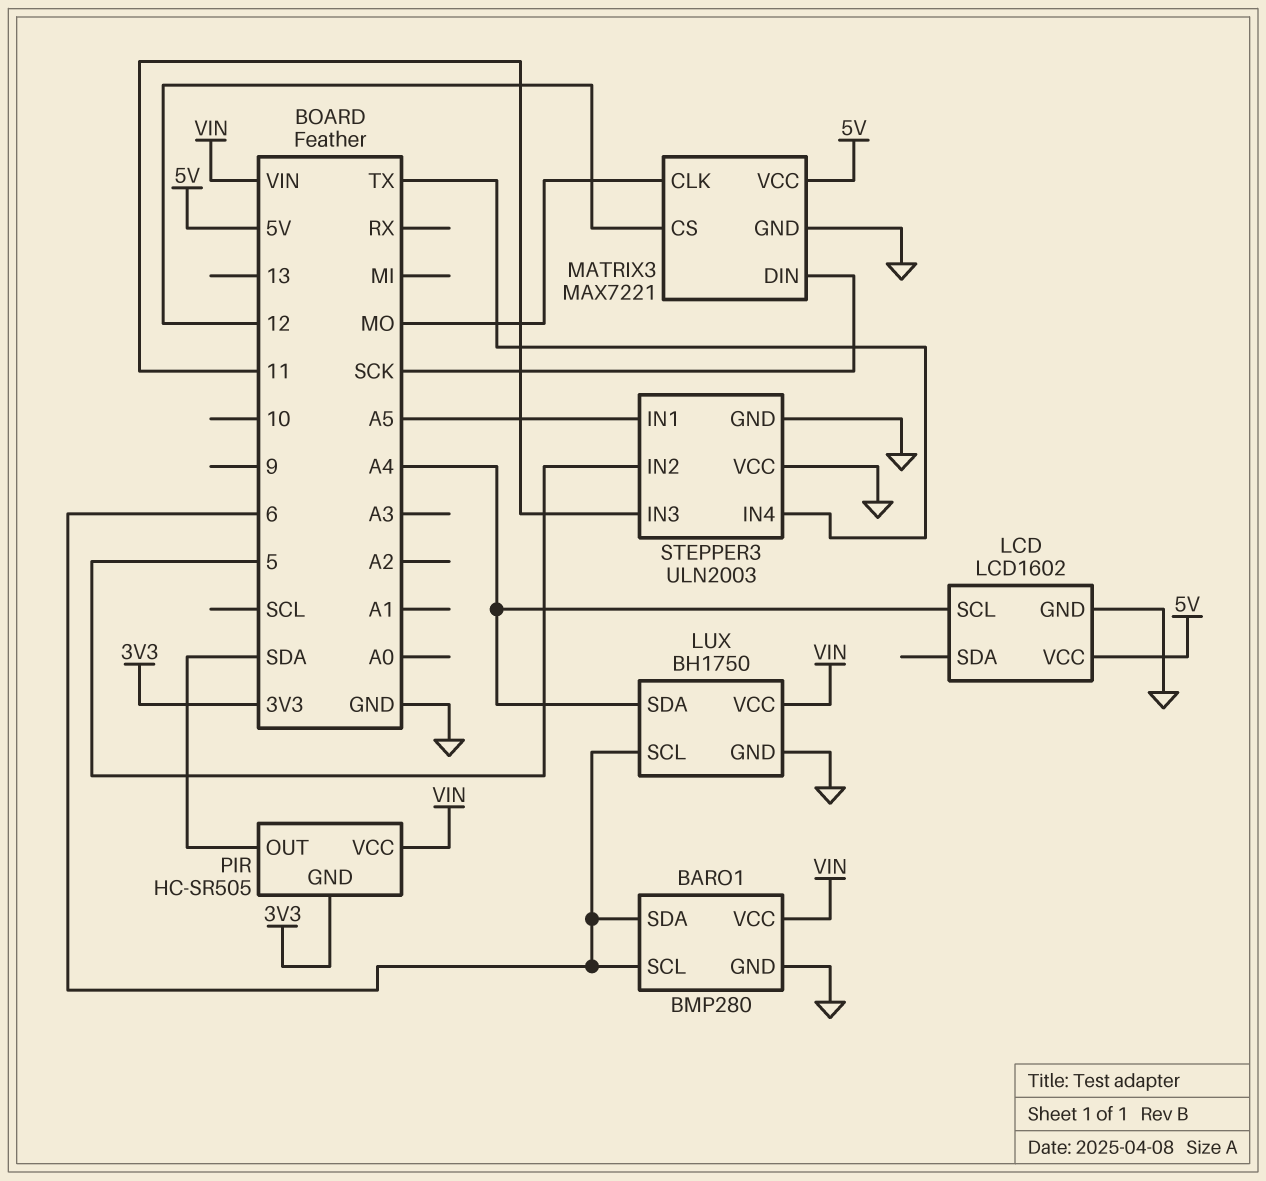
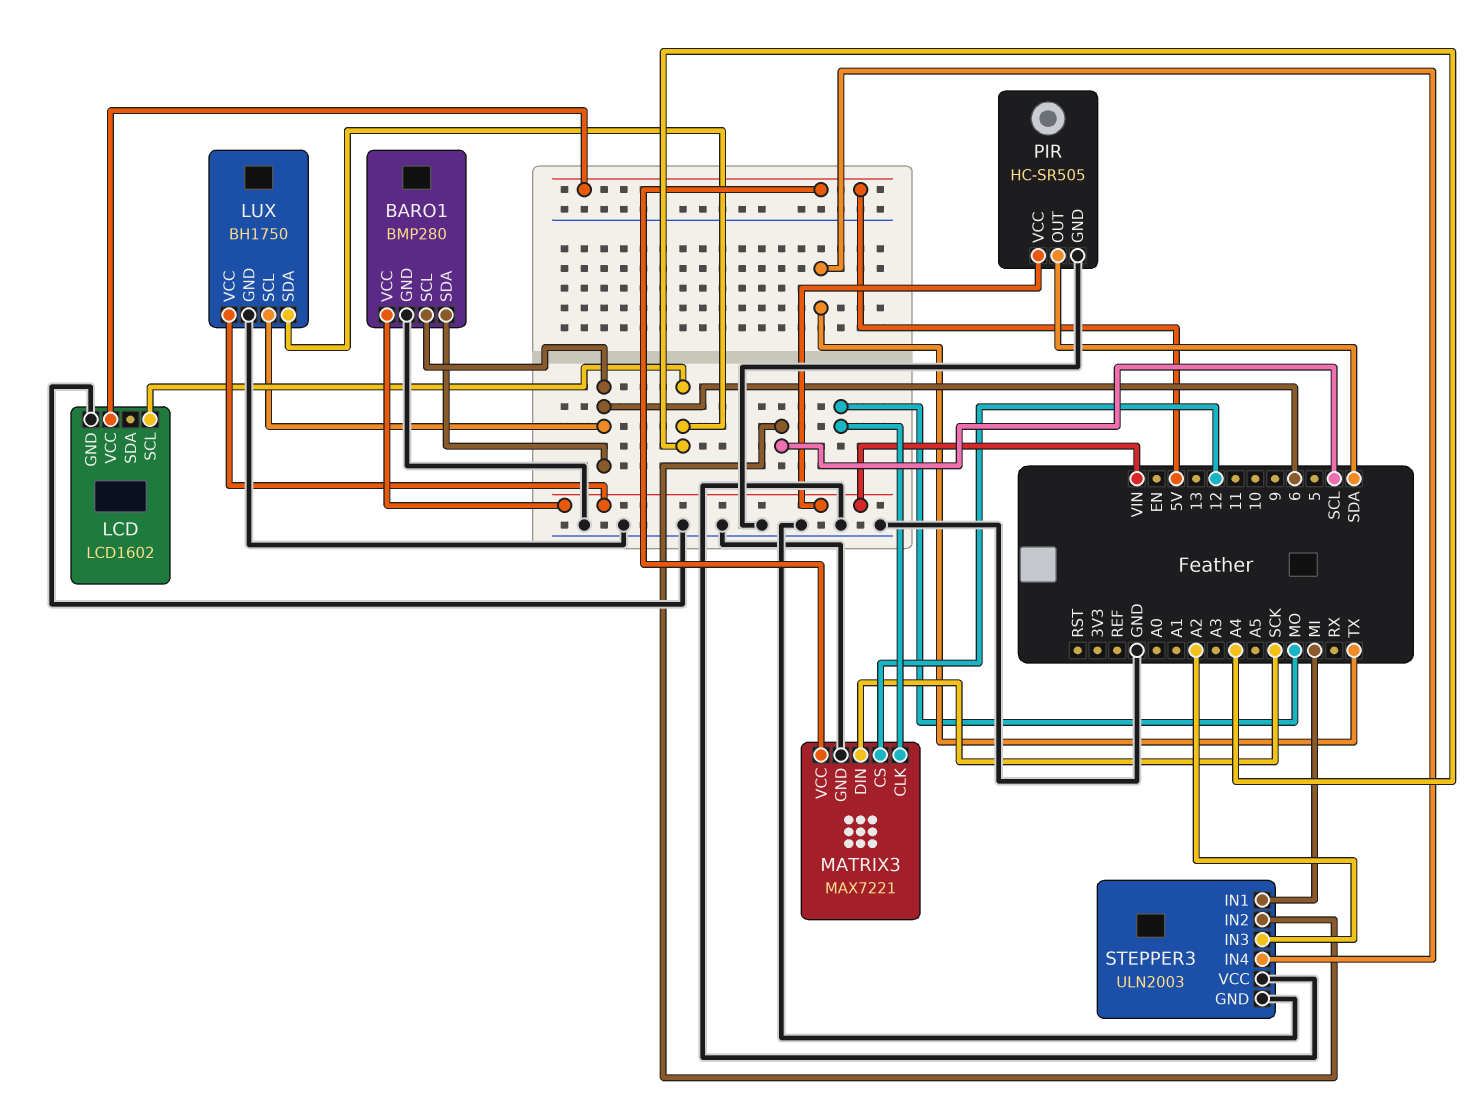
PIR pin GND: 3V3 -> GND
STEPPER3 pin IN1: A5 -> MI
STEPPER3 pin IN2: 5 -> SCL
STEPPER3 pin IN3: 11 -> A2

